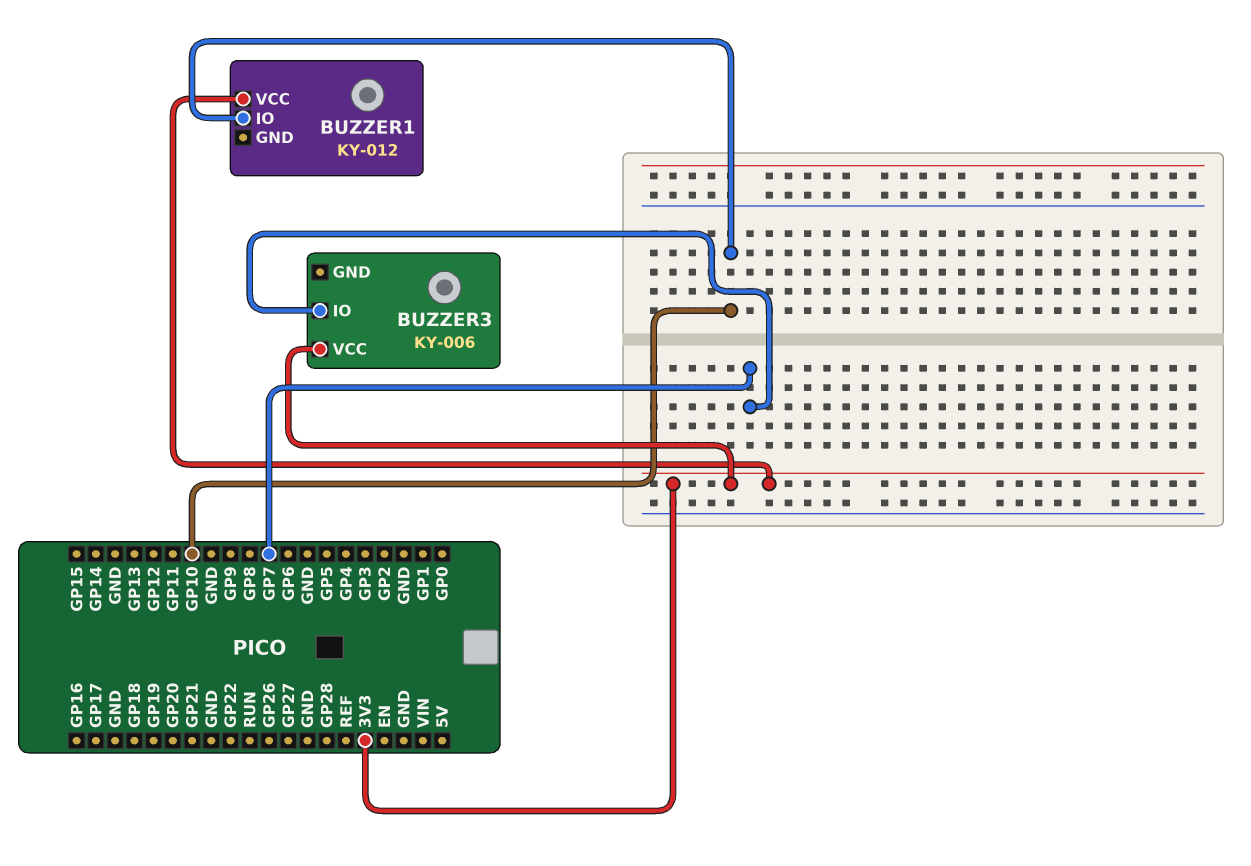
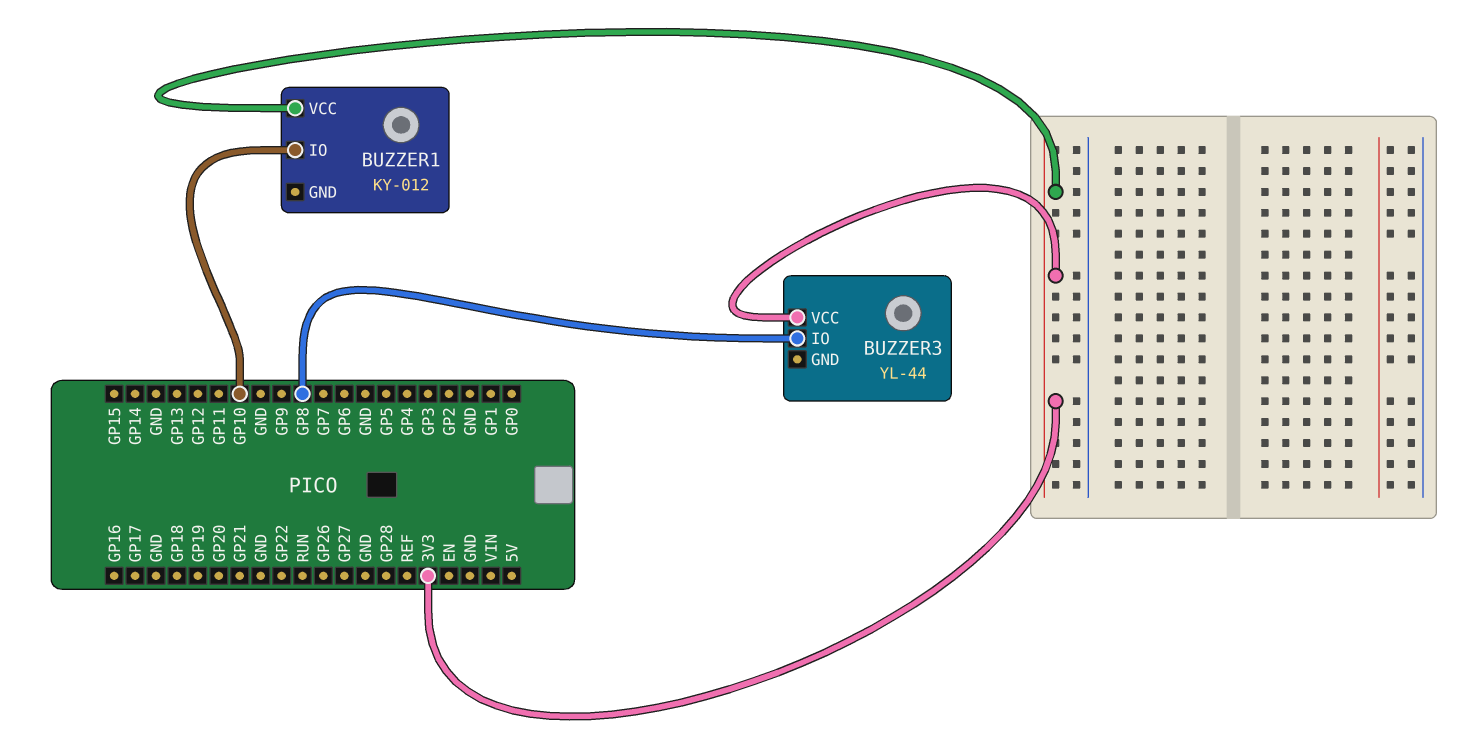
BUZZER3: KY-006 -> YL-44
BUZZER3 pin IO: GP7 -> GP8

